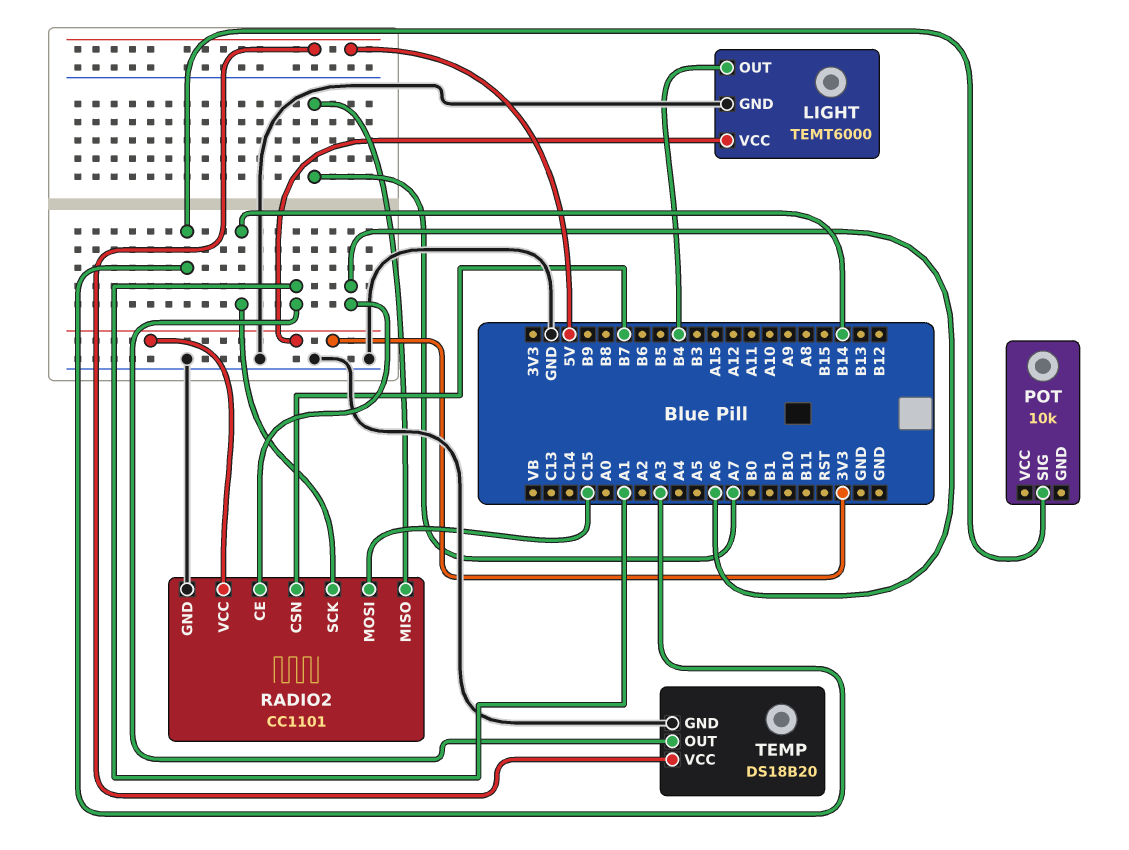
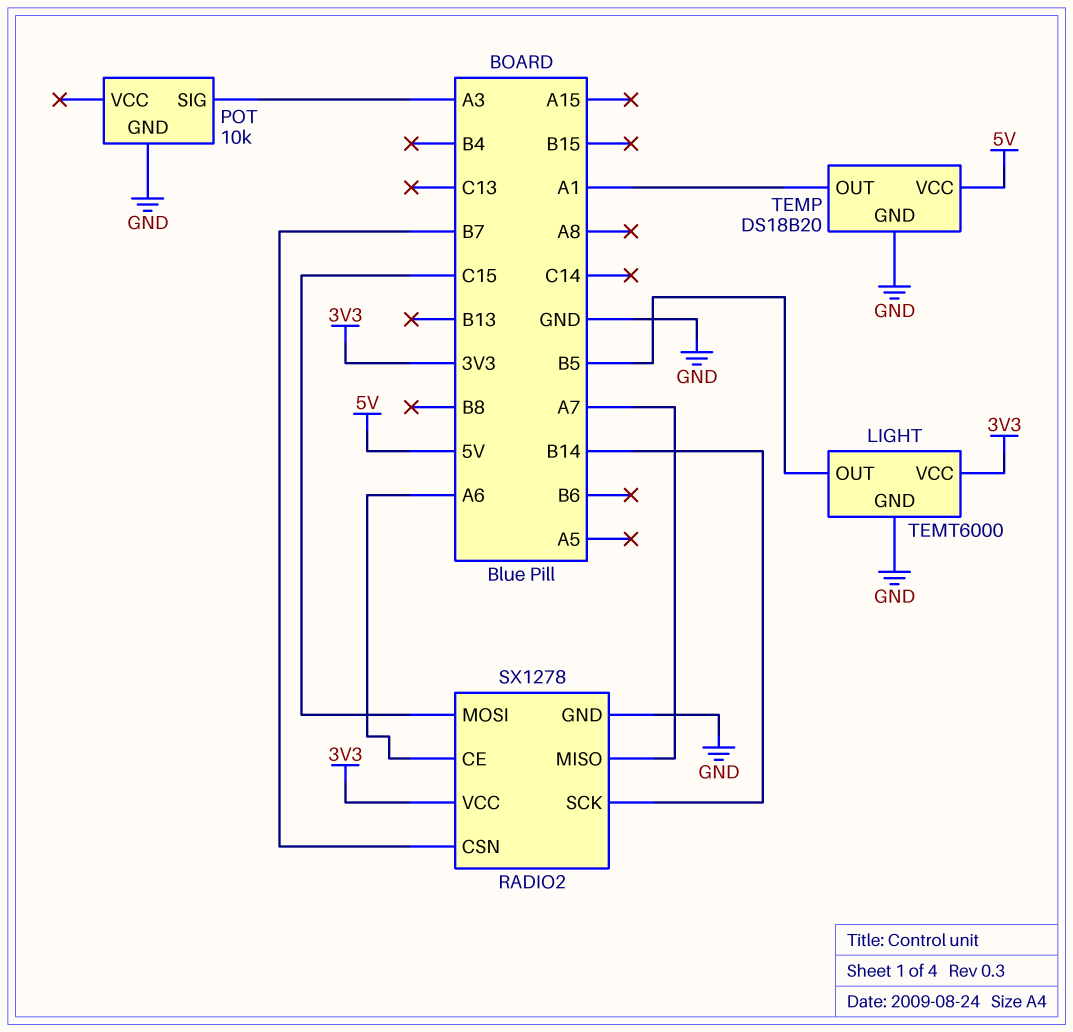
LIGHT pin OUT: B4 -> B5
POT pin GND: none -> GND
RADIO2: CC1101 -> SX1278

